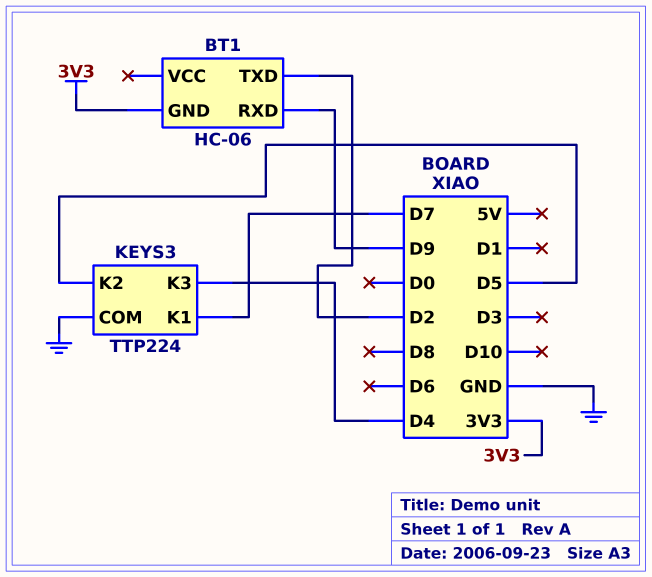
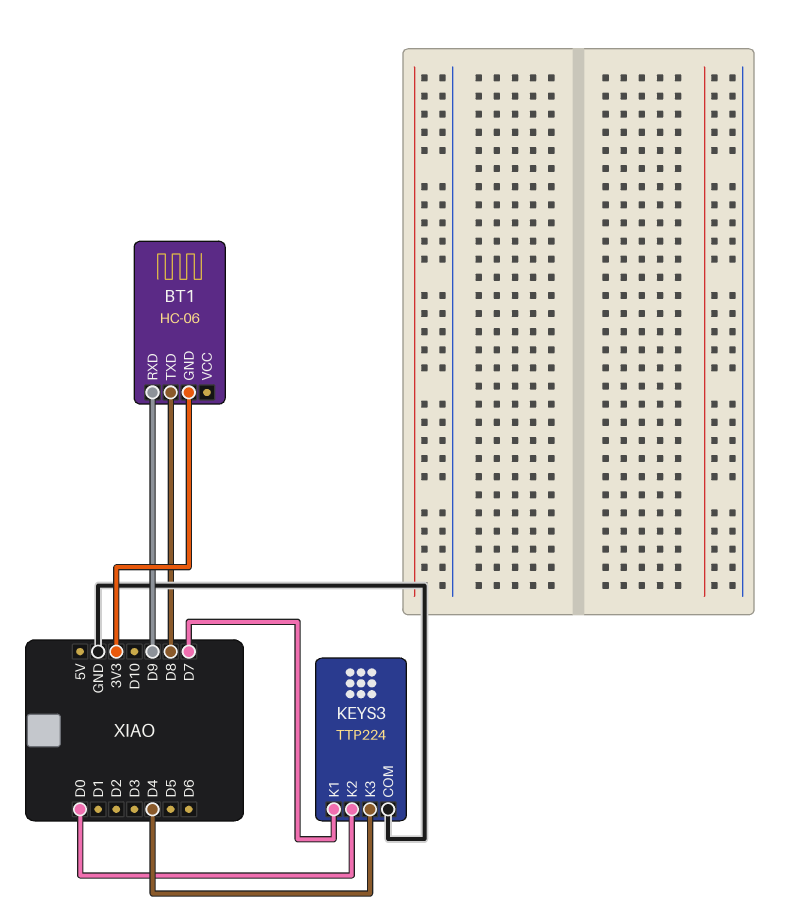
BT1 pin TXD: D2 -> D8
KEYS3 pin K2: D5 -> D0

